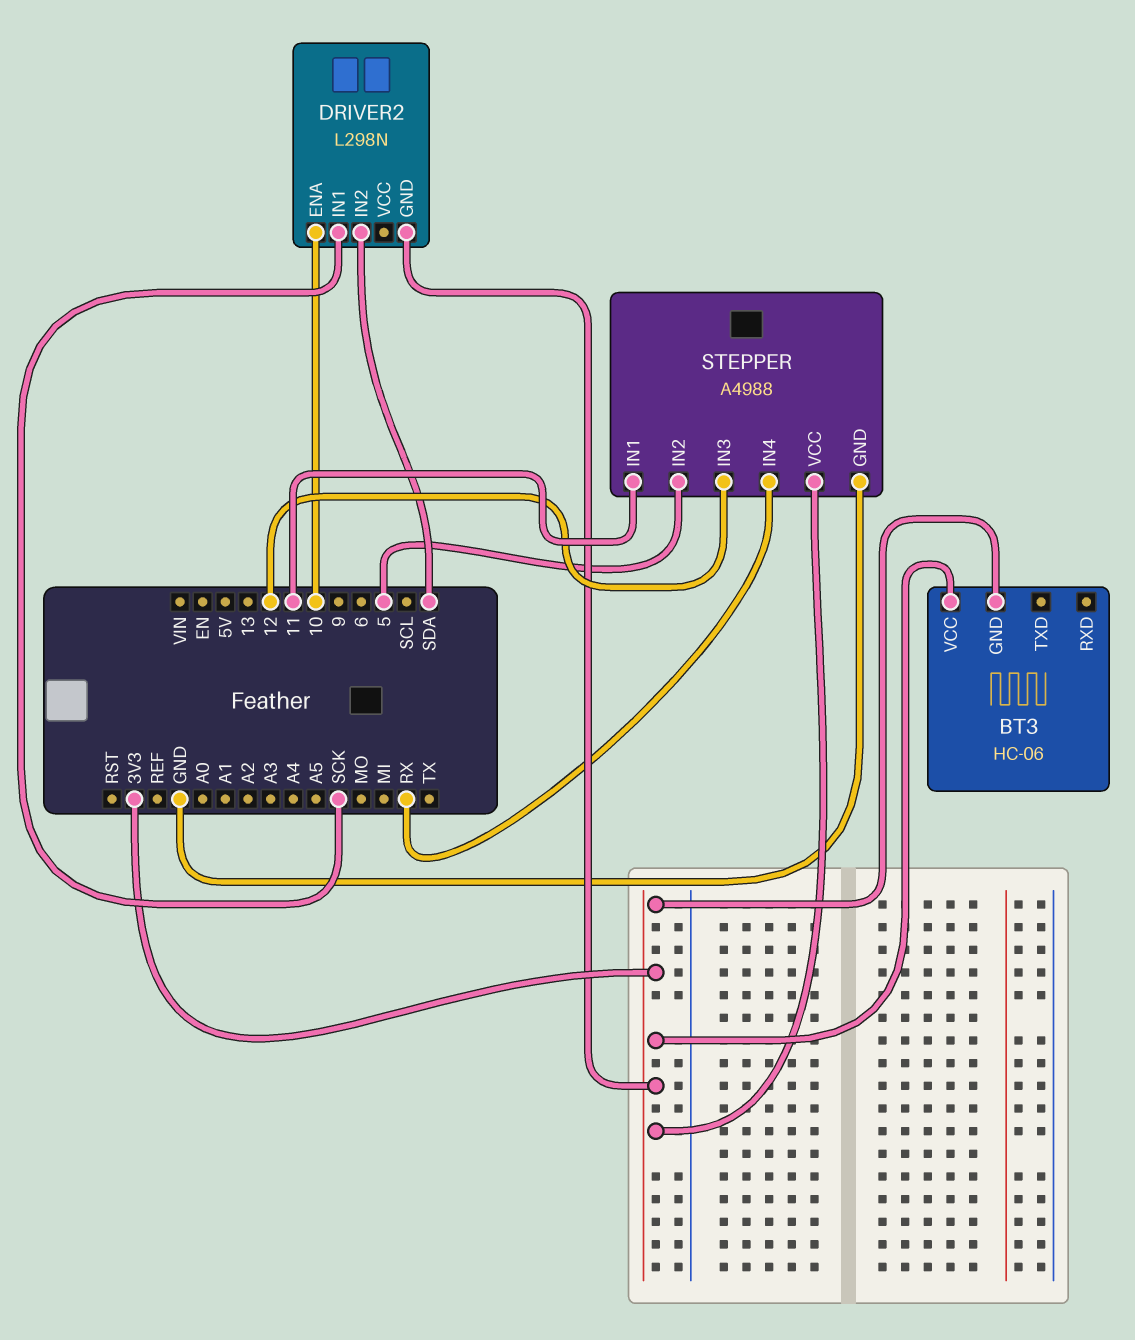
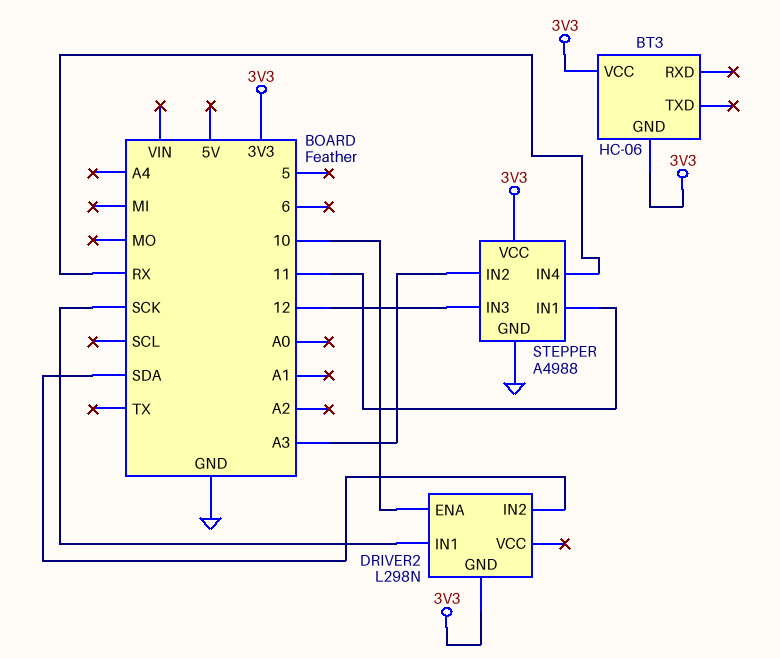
STEPPER pin IN2: 5 -> A3

